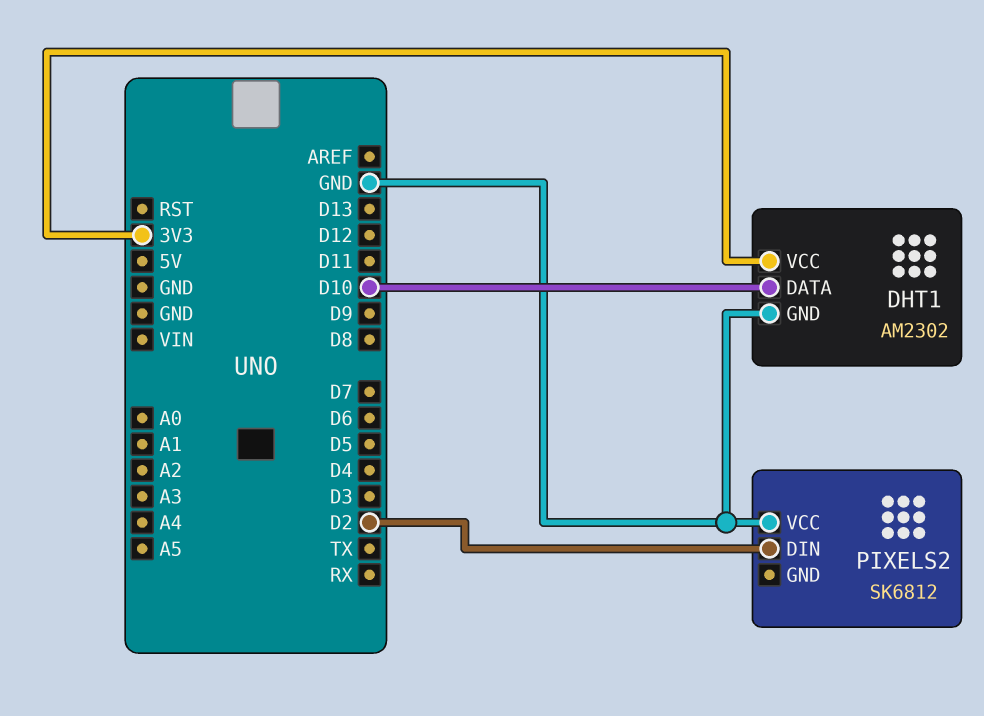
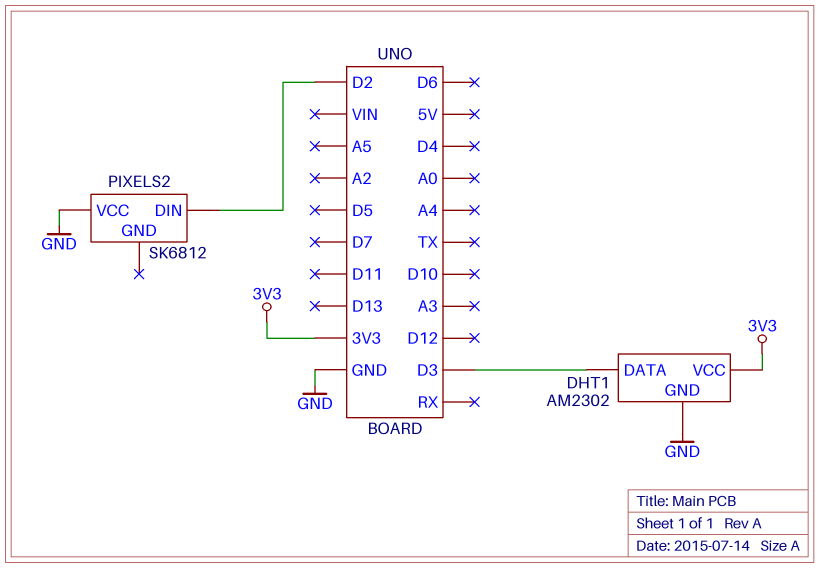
DHT1 pin DATA: D10 -> D3

